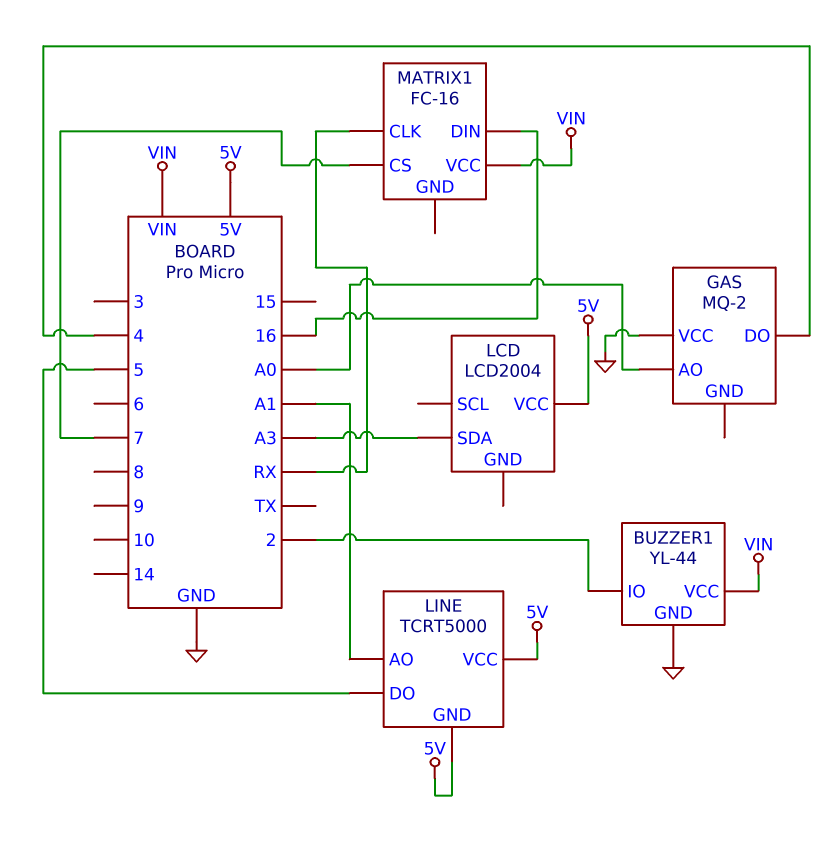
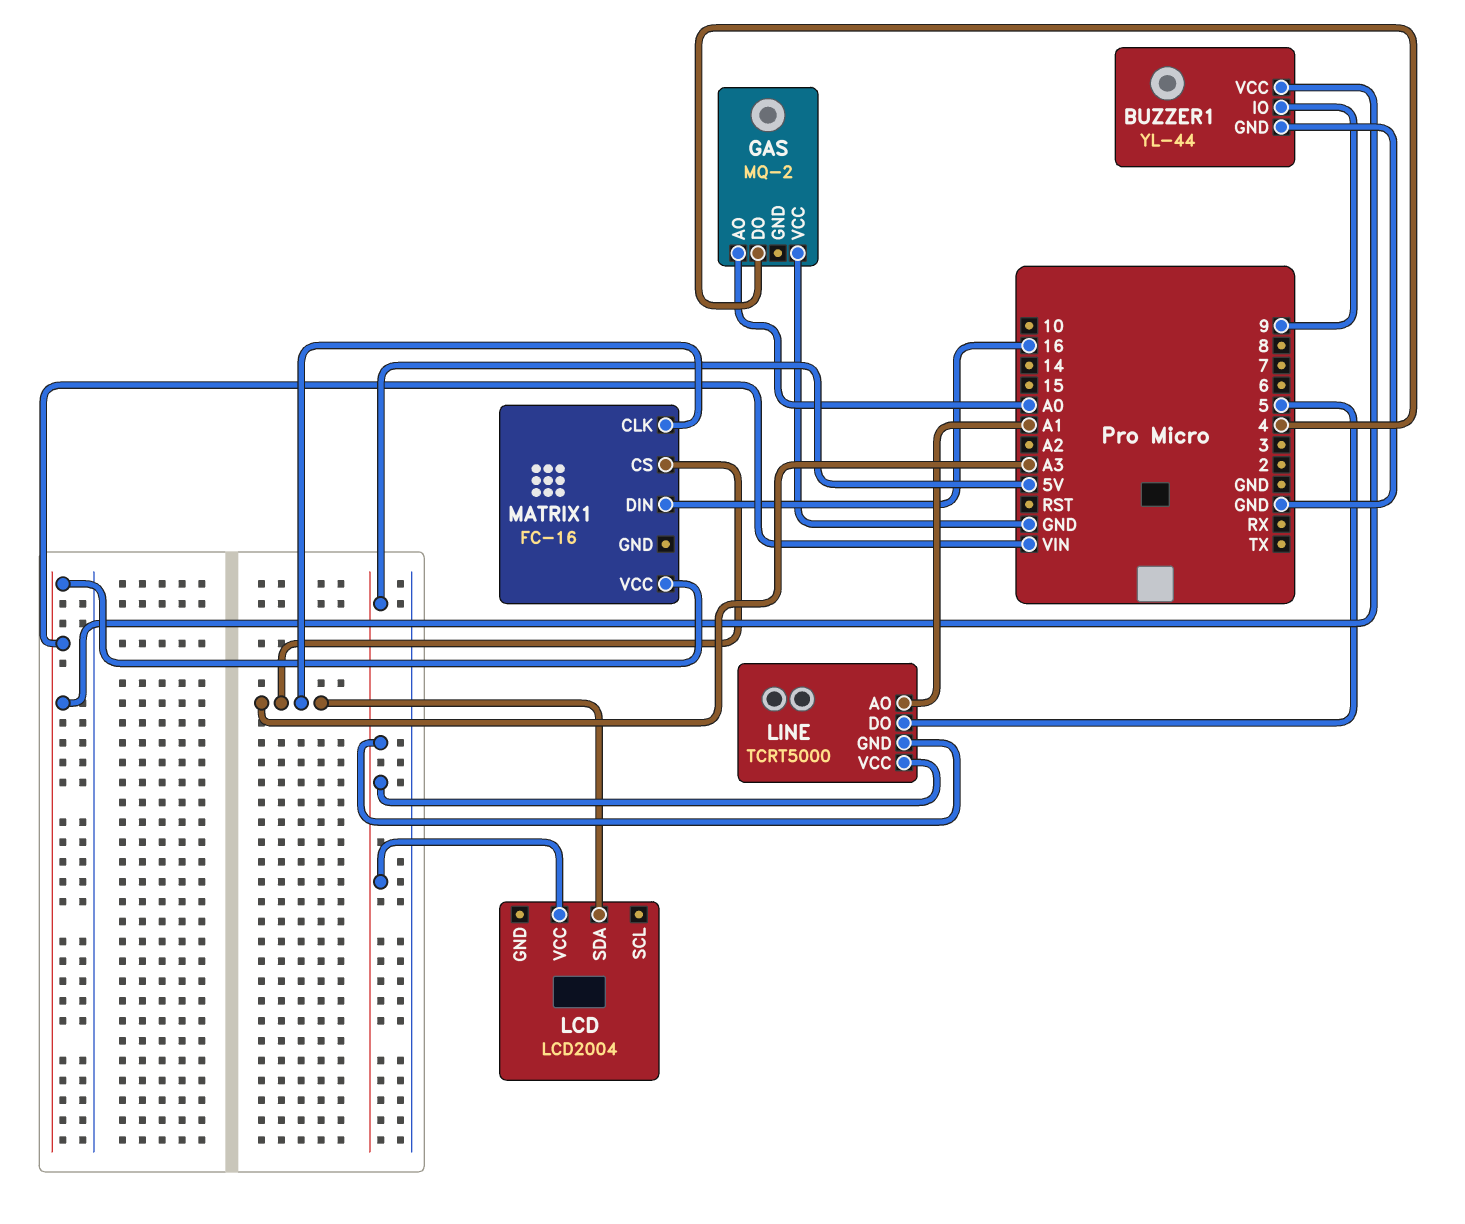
BUZZER1 pin IO: 2 -> 9
MATRIX1 pin CLK: RX -> A3
MATRIX1 pin CS: 7 -> A3

